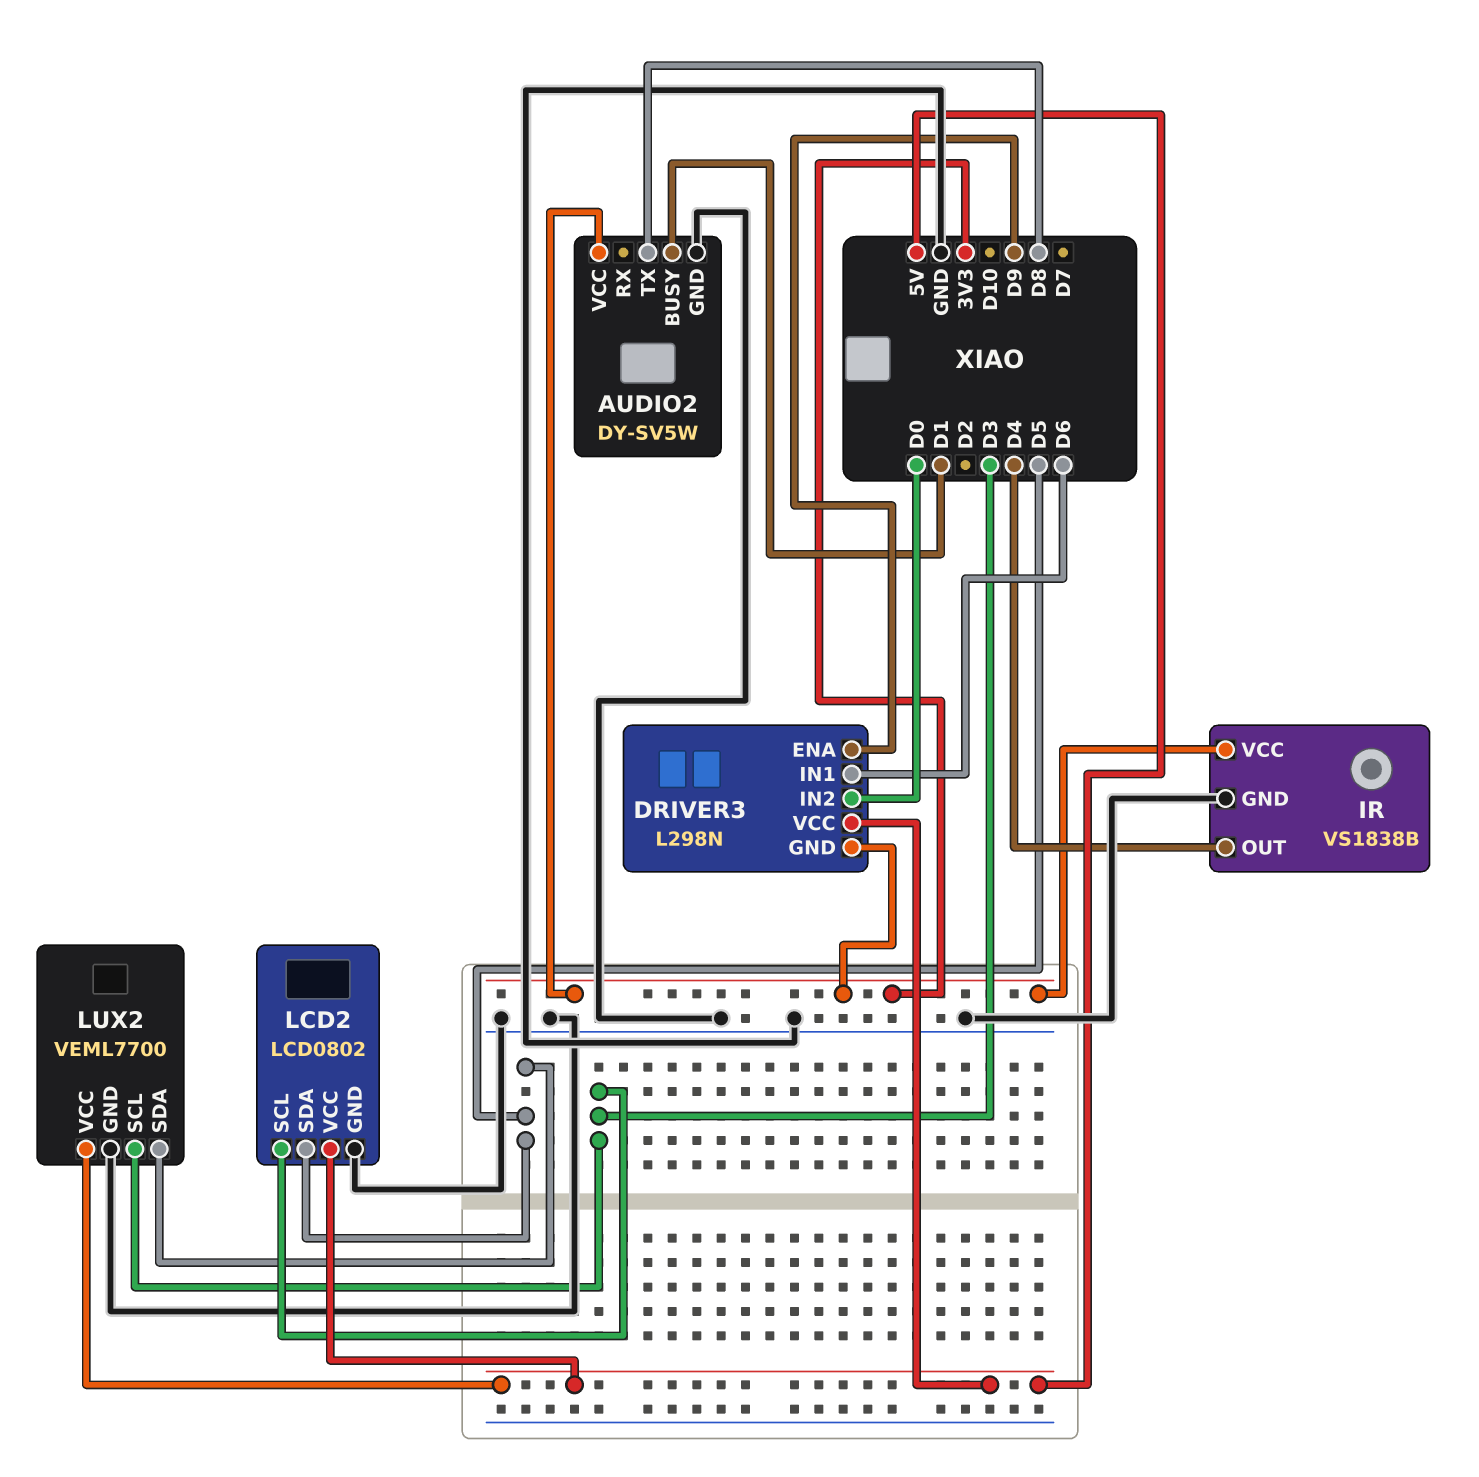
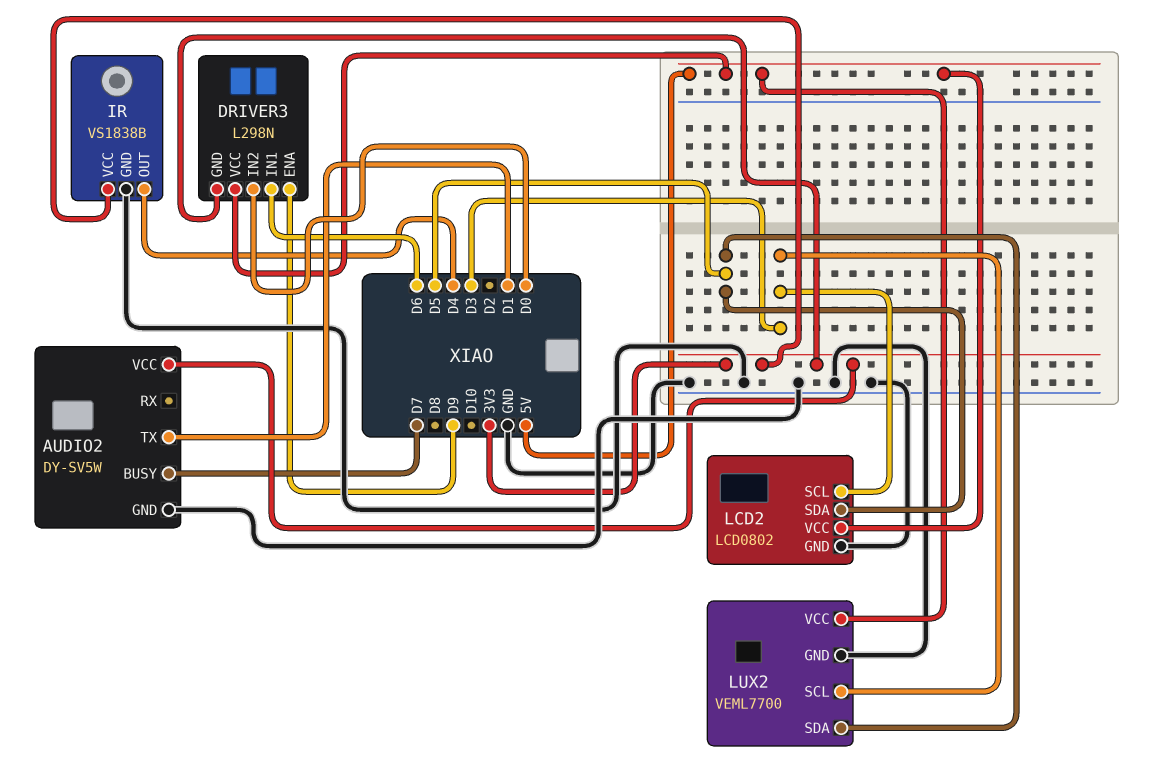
AUDIO2 pin BUSY: D1 -> D7
AUDIO2 pin TX: D8 -> D1

